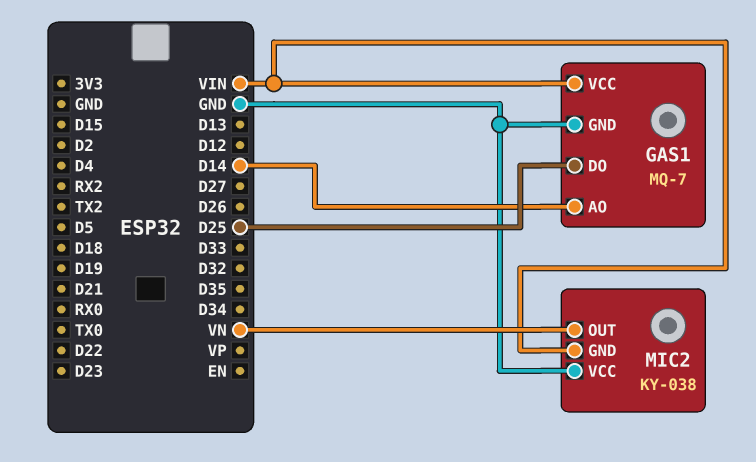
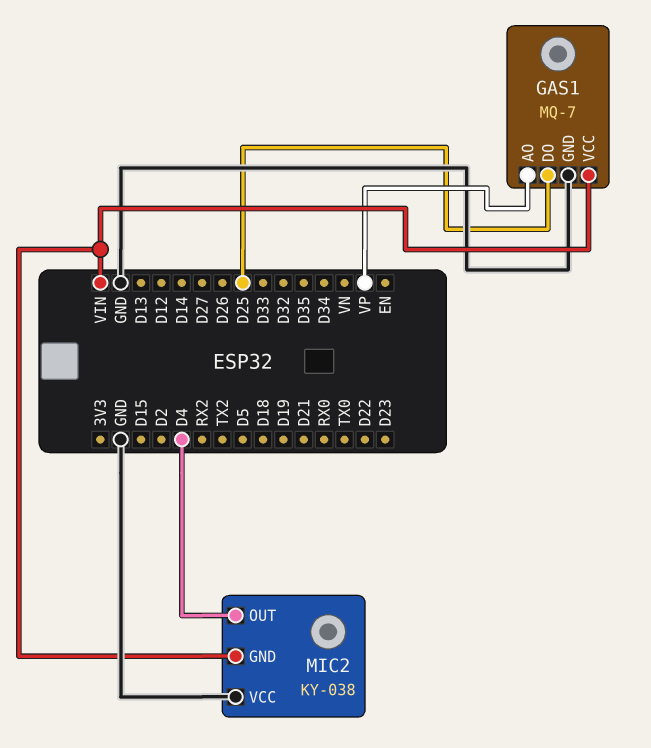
GAS1 pin AO: D14 -> VP
MIC2 pin OUT: VN -> D4

